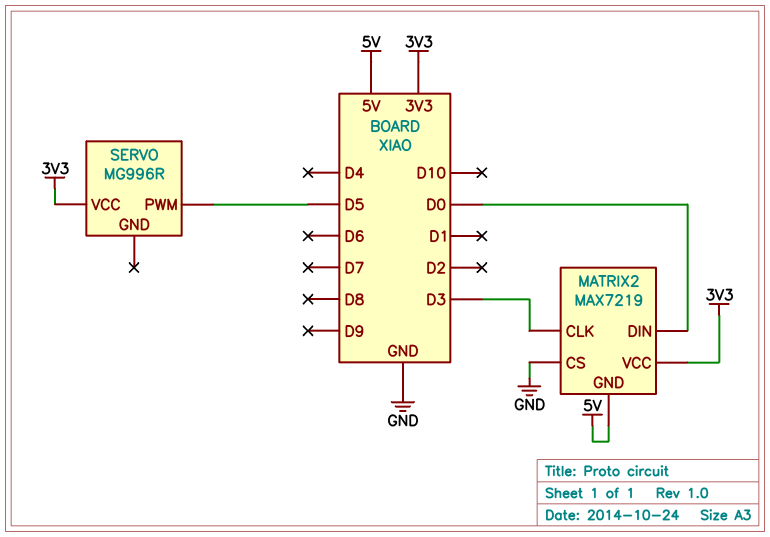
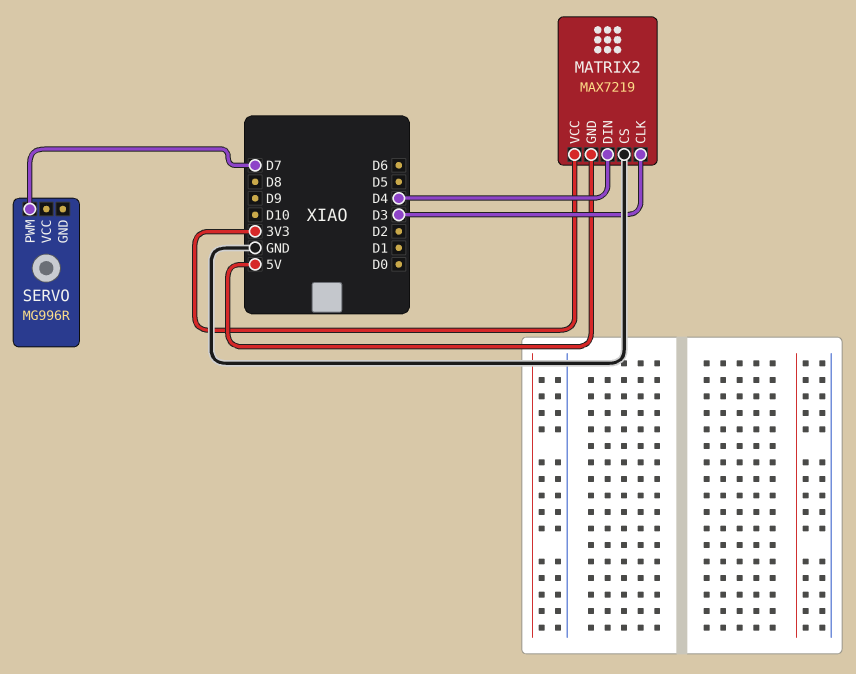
MATRIX2 pin DIN: D0 -> D4
SERVO pin PWM: D5 -> D7
SERVO pin VCC: 3V3 -> none

